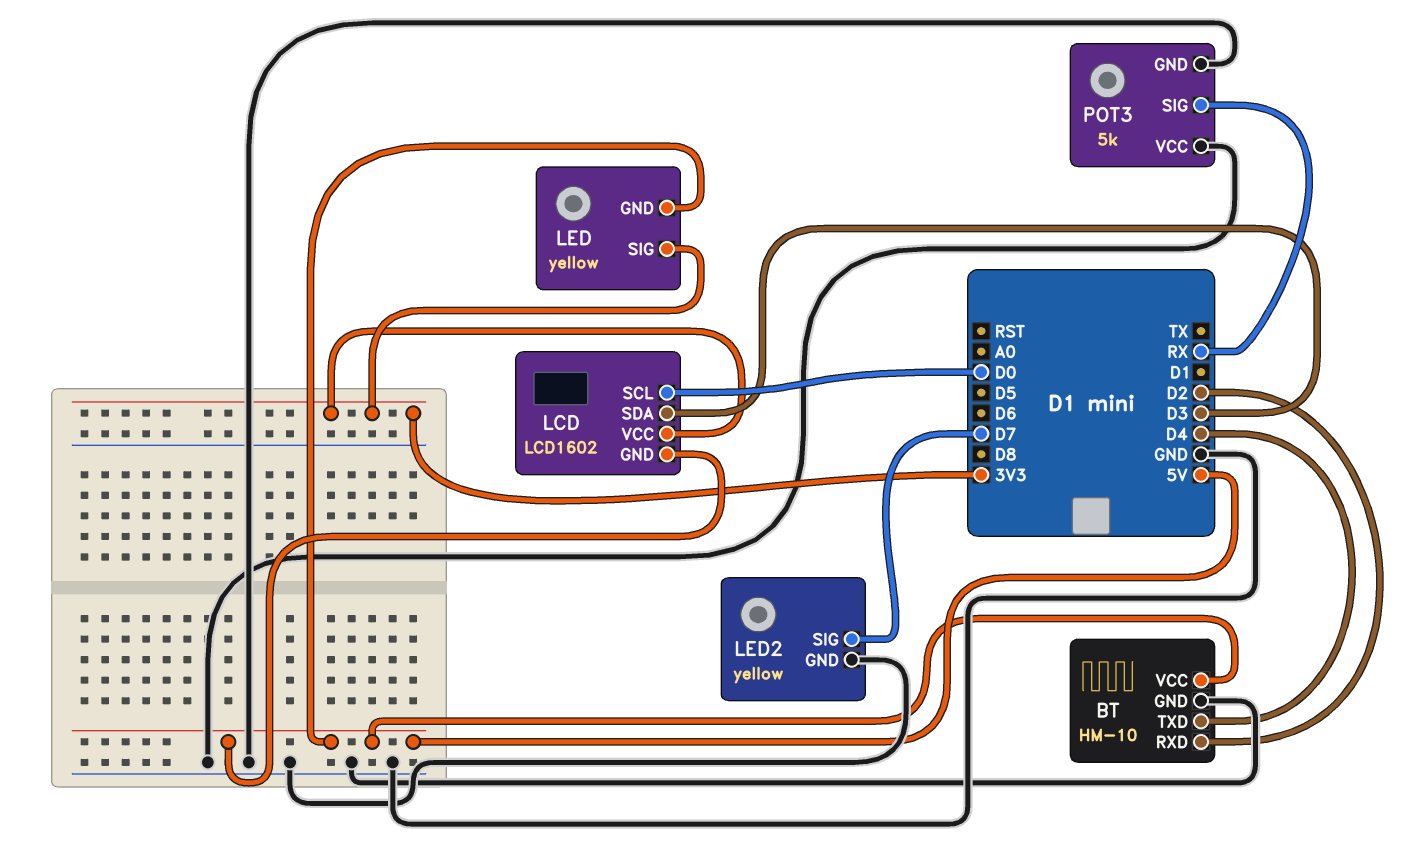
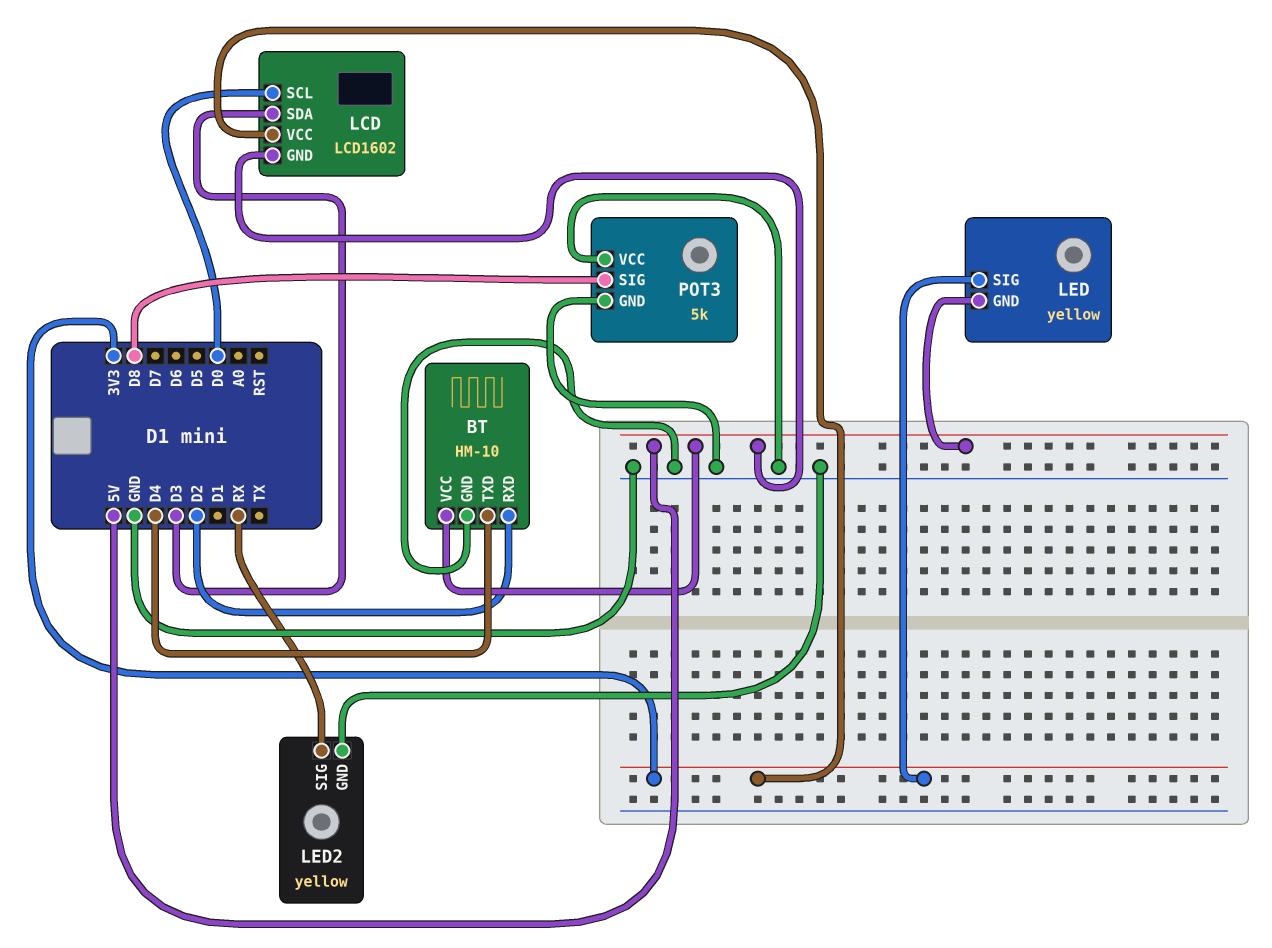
LED2 pin SIG: D7 -> RX
POT3 pin SIG: RX -> D8

